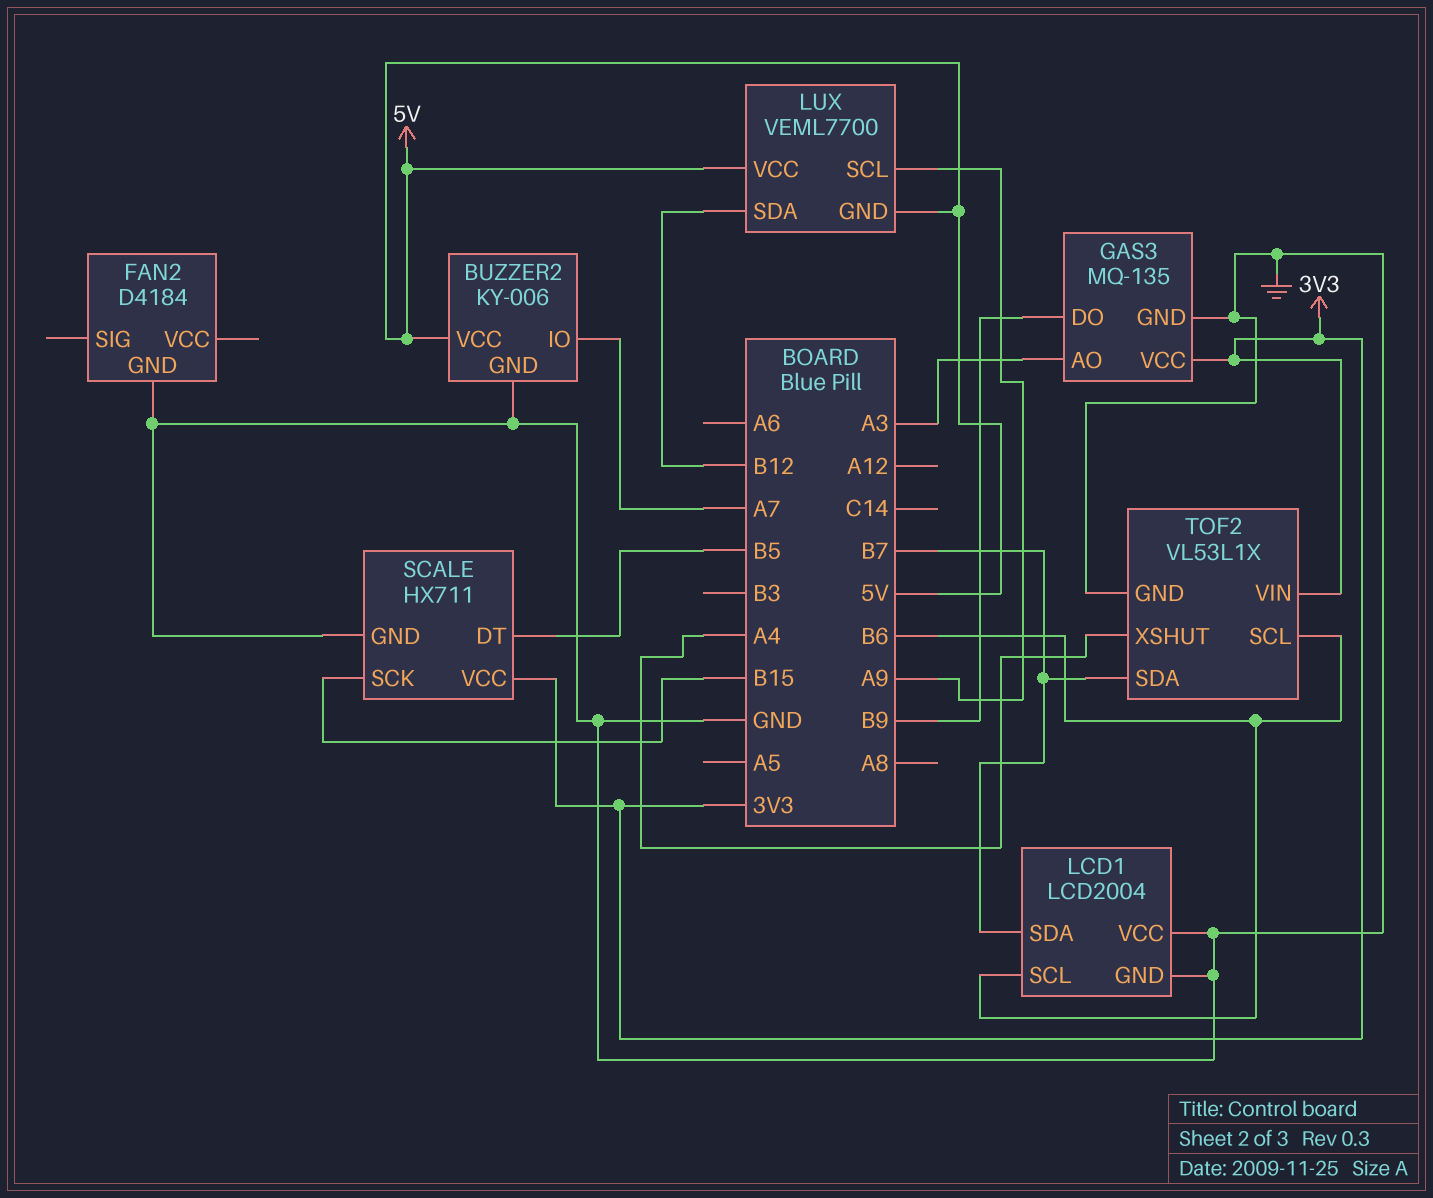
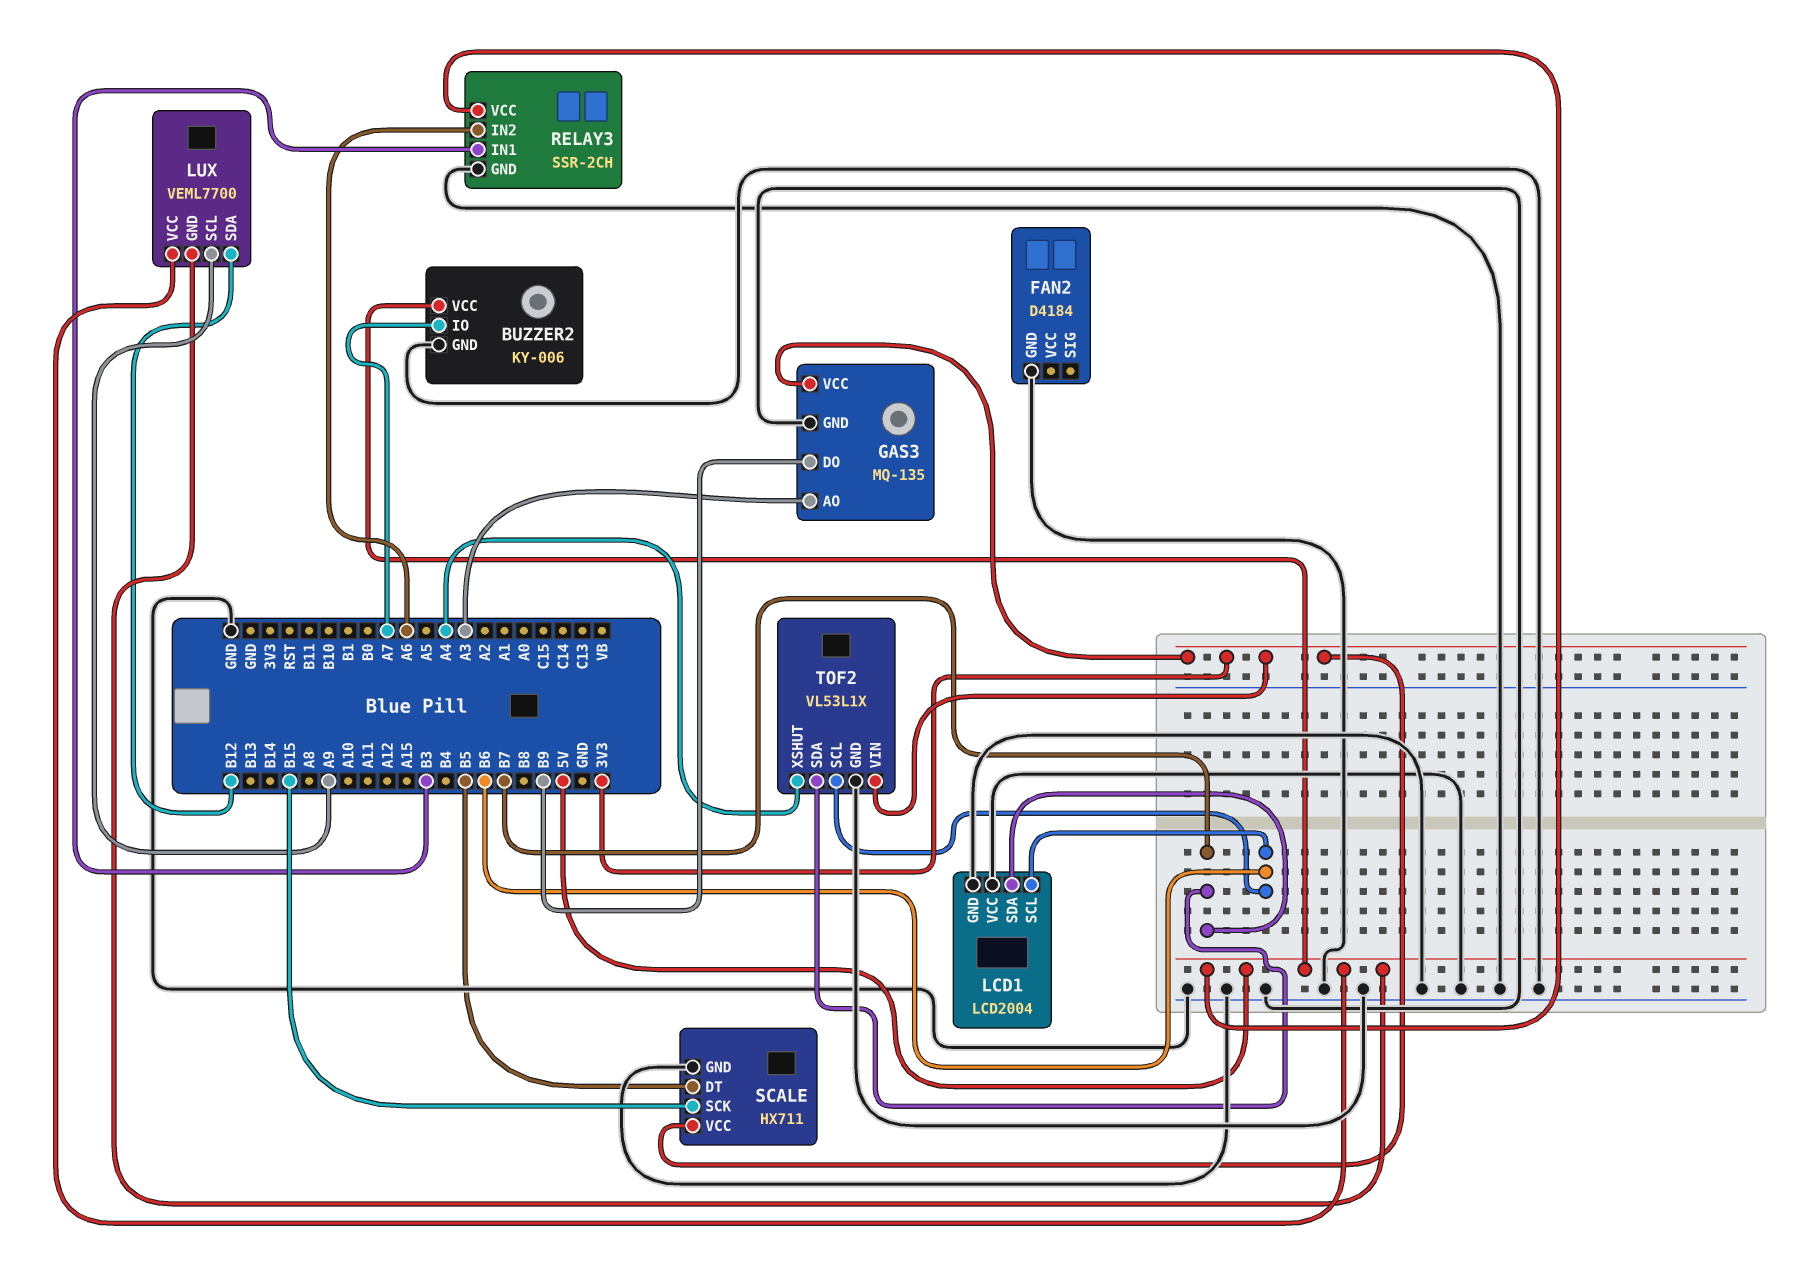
RELAY3: none -> SSR-2CH
RELAY3 pin GND: none -> GND
RELAY3 pin IN1: none -> B3
RELAY3 pin IN2: none -> A6
RELAY3 pin VCC: none -> 5V

